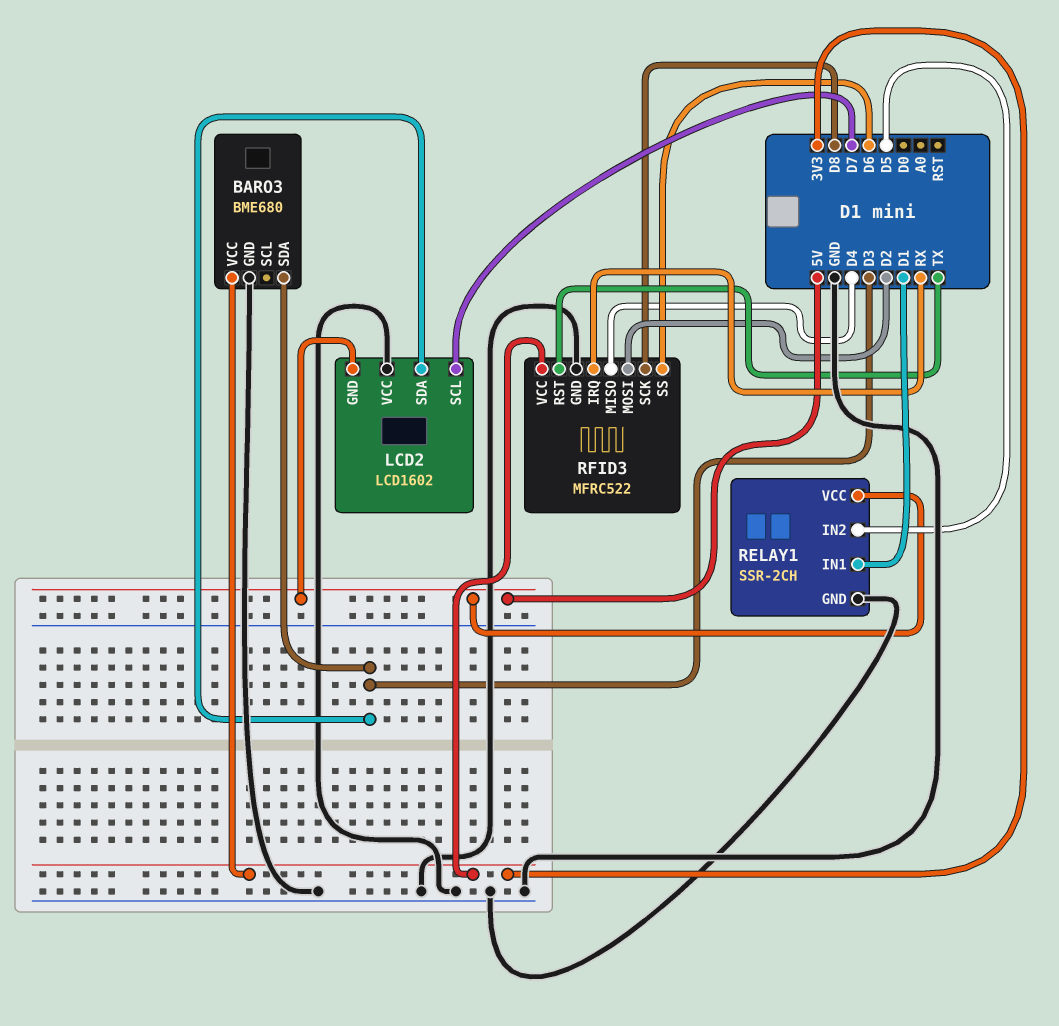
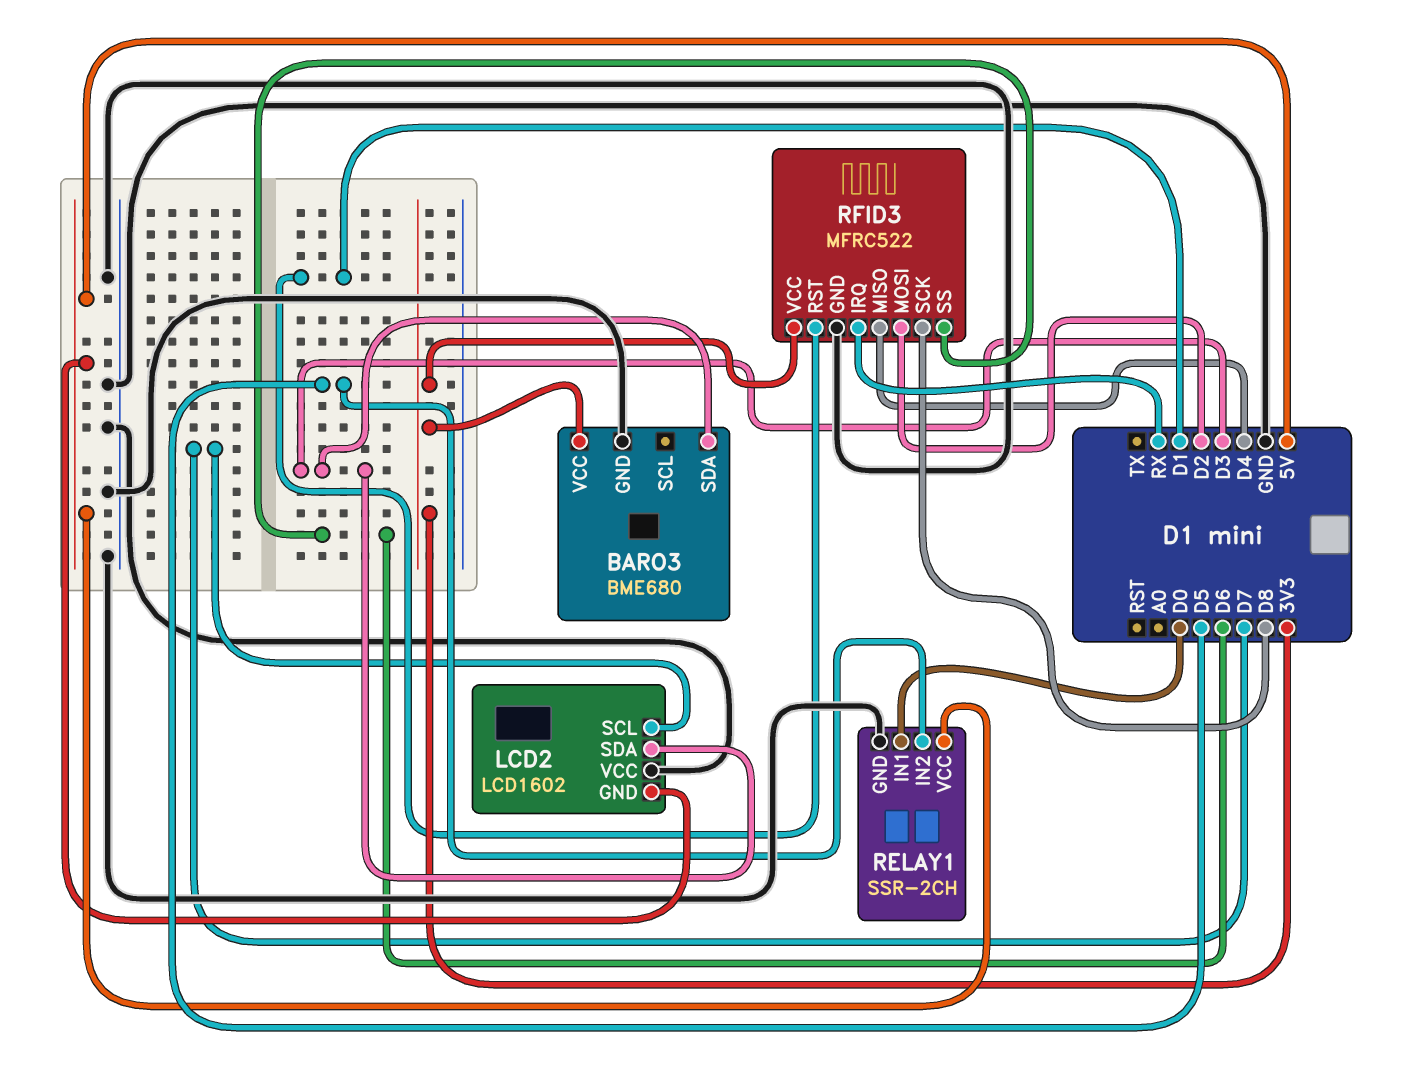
RELAY1 pin IN1: D1 -> D0
RFID3 pin RST: TX -> D1

